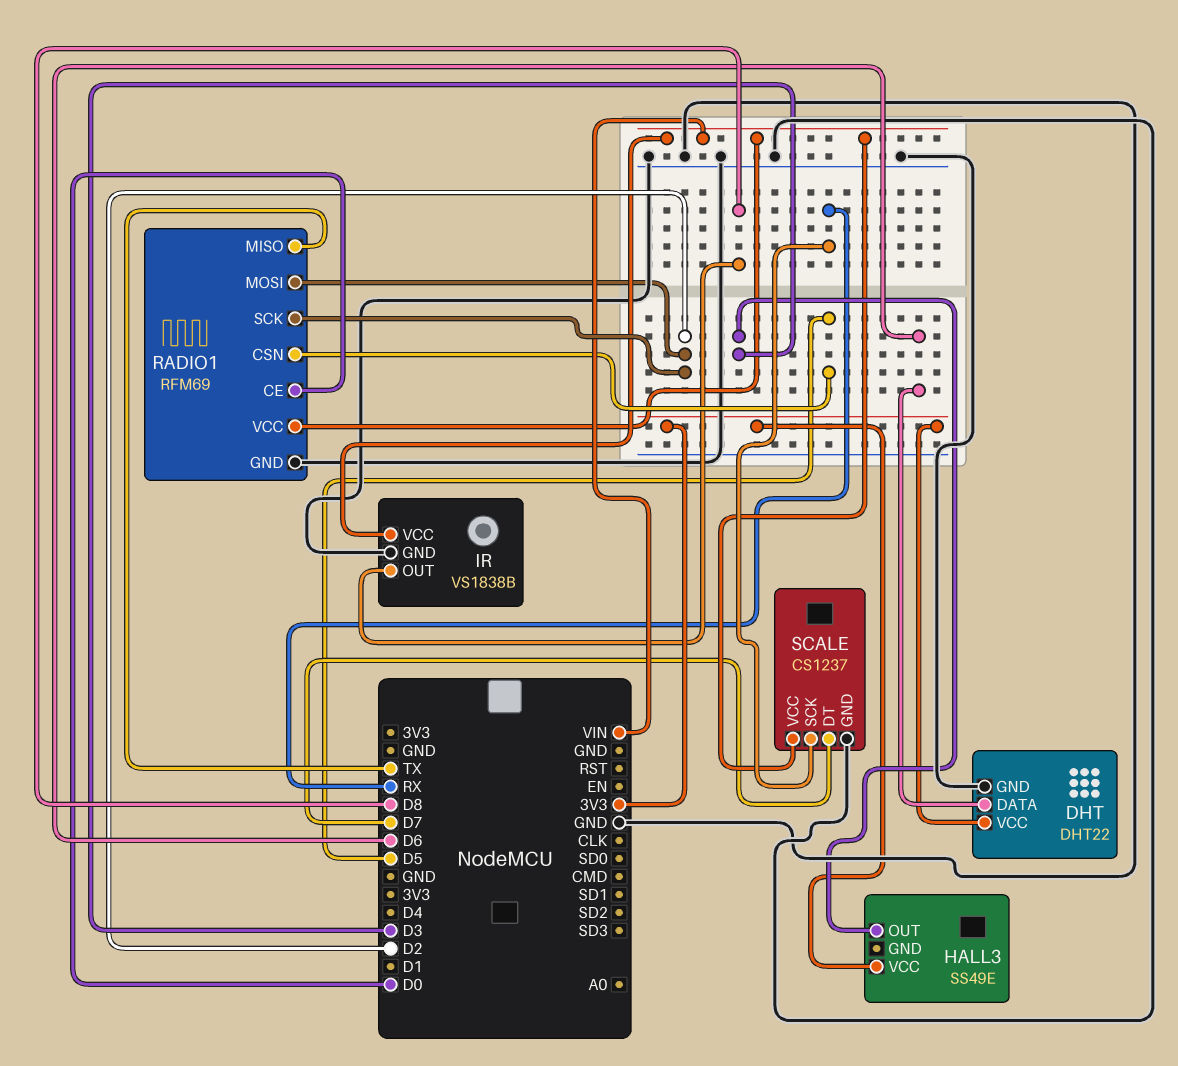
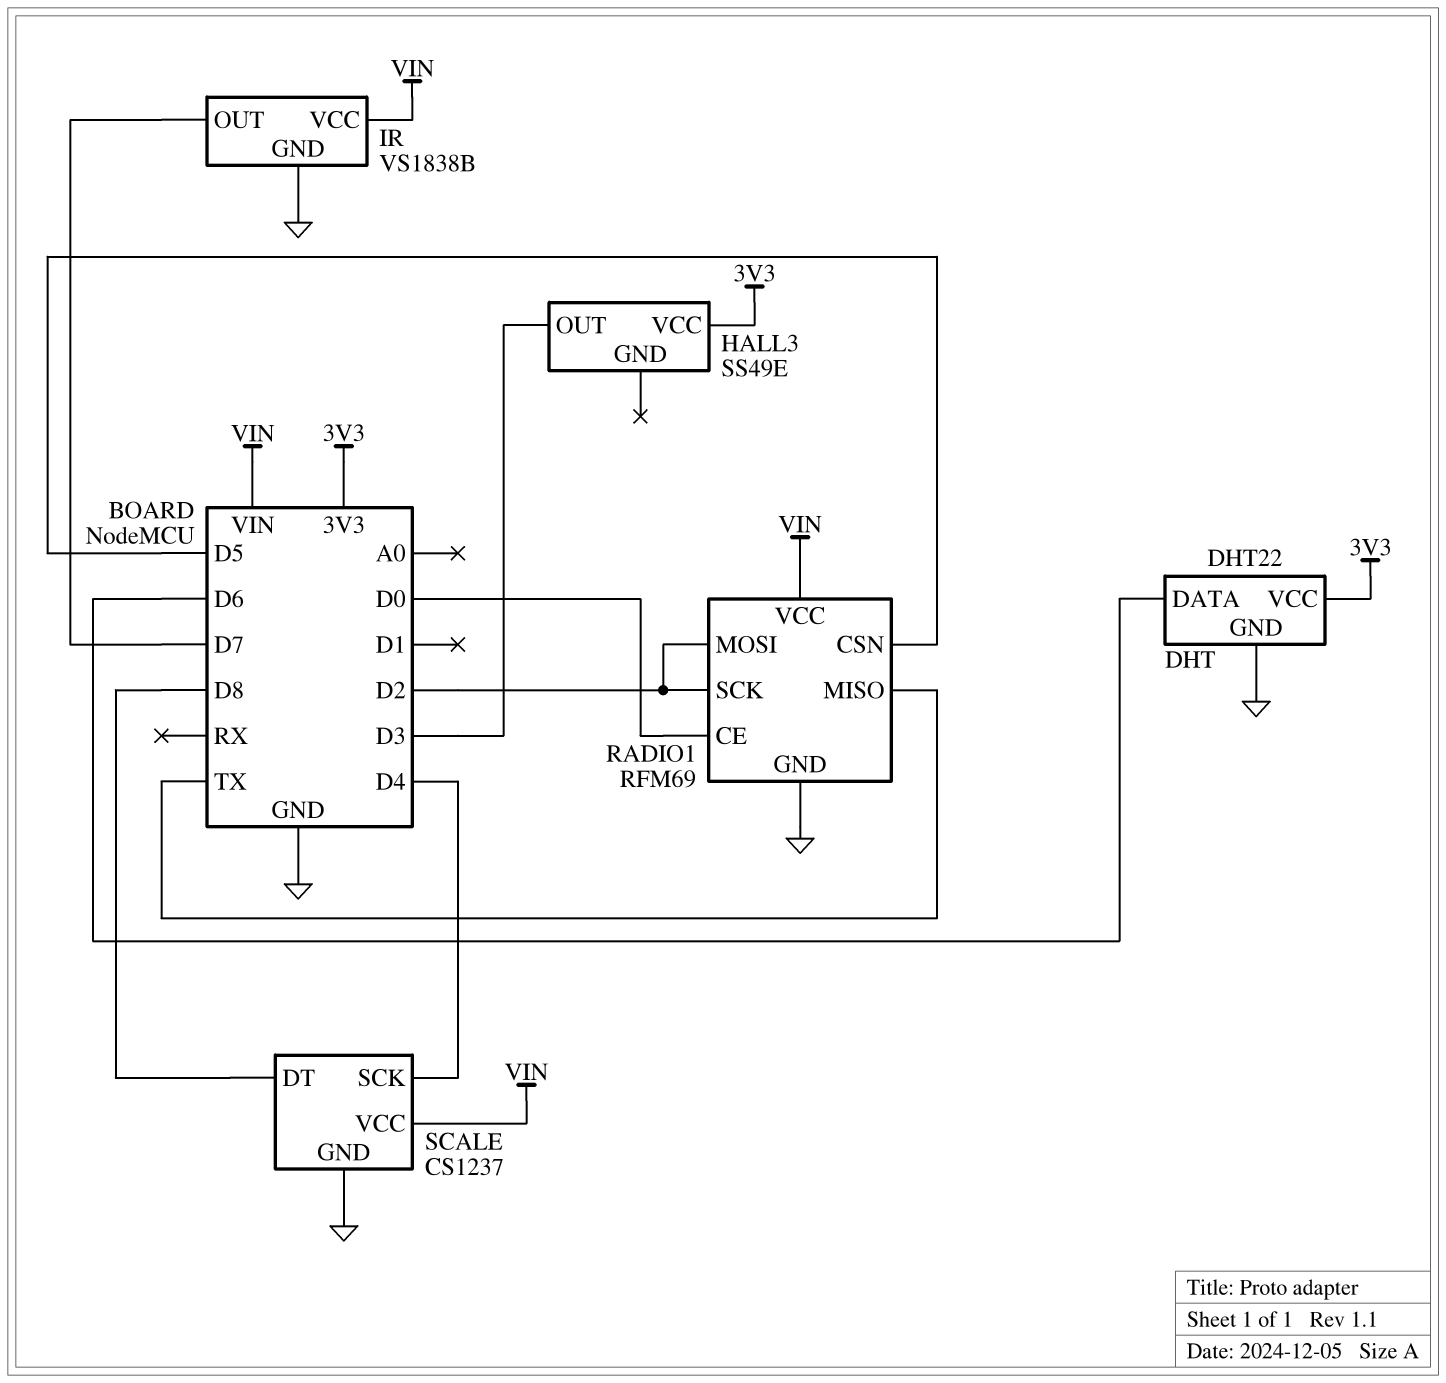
IR pin OUT: D8 -> D7
SCALE pin DT: D7 -> D8
SCALE pin SCK: RX -> D4

